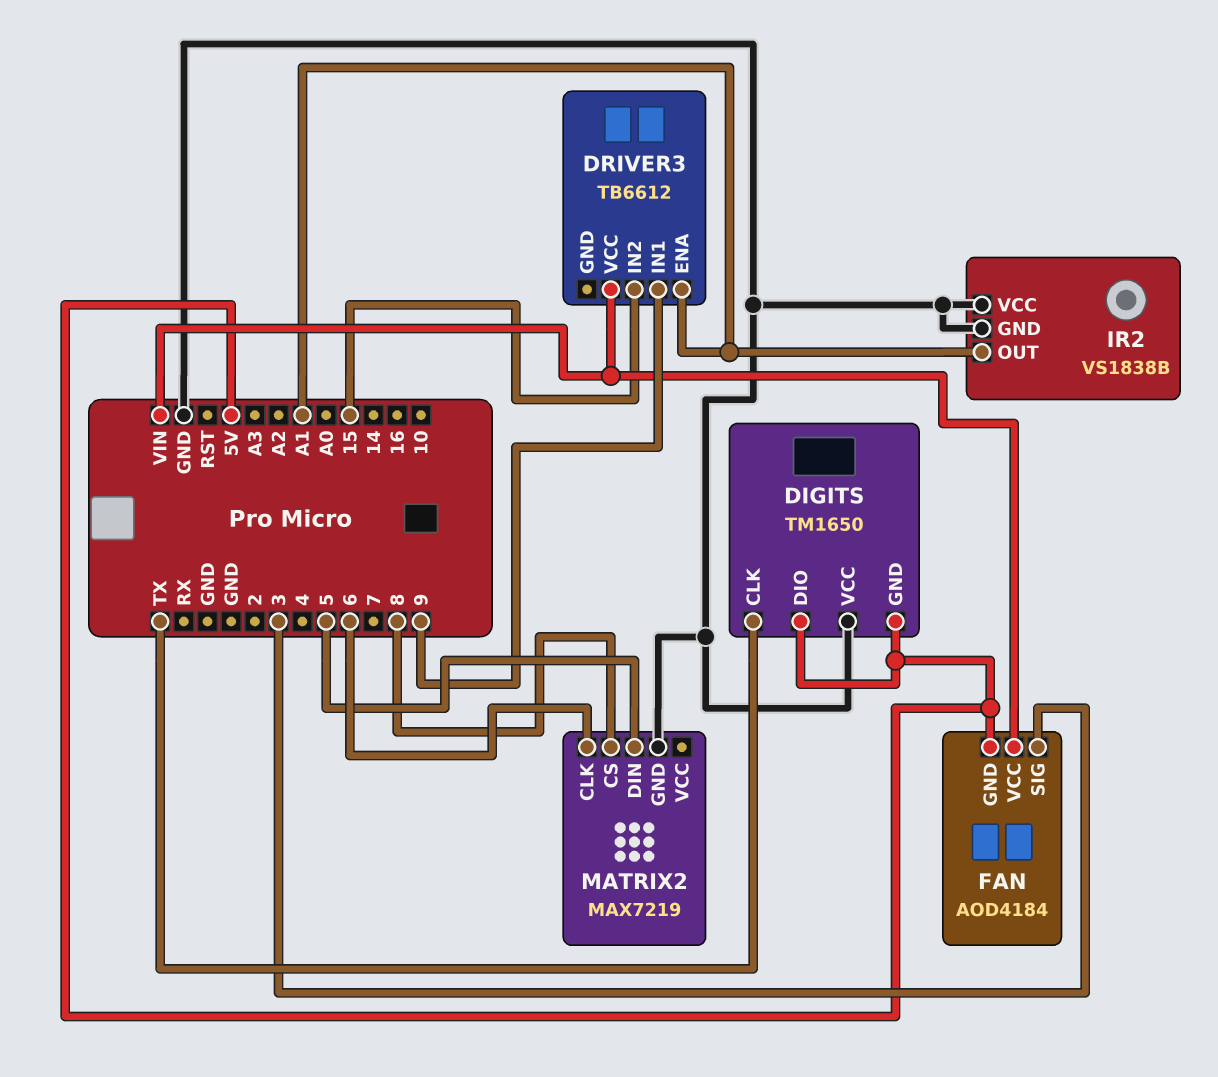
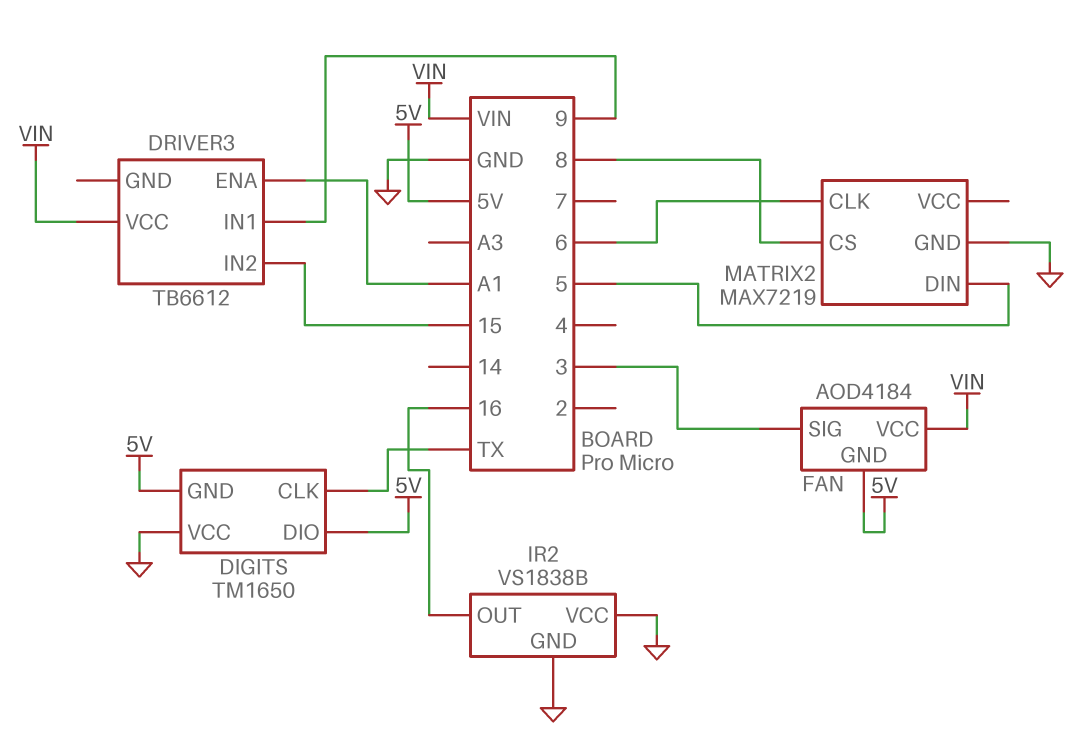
IR2 pin OUT: A1 -> 16

